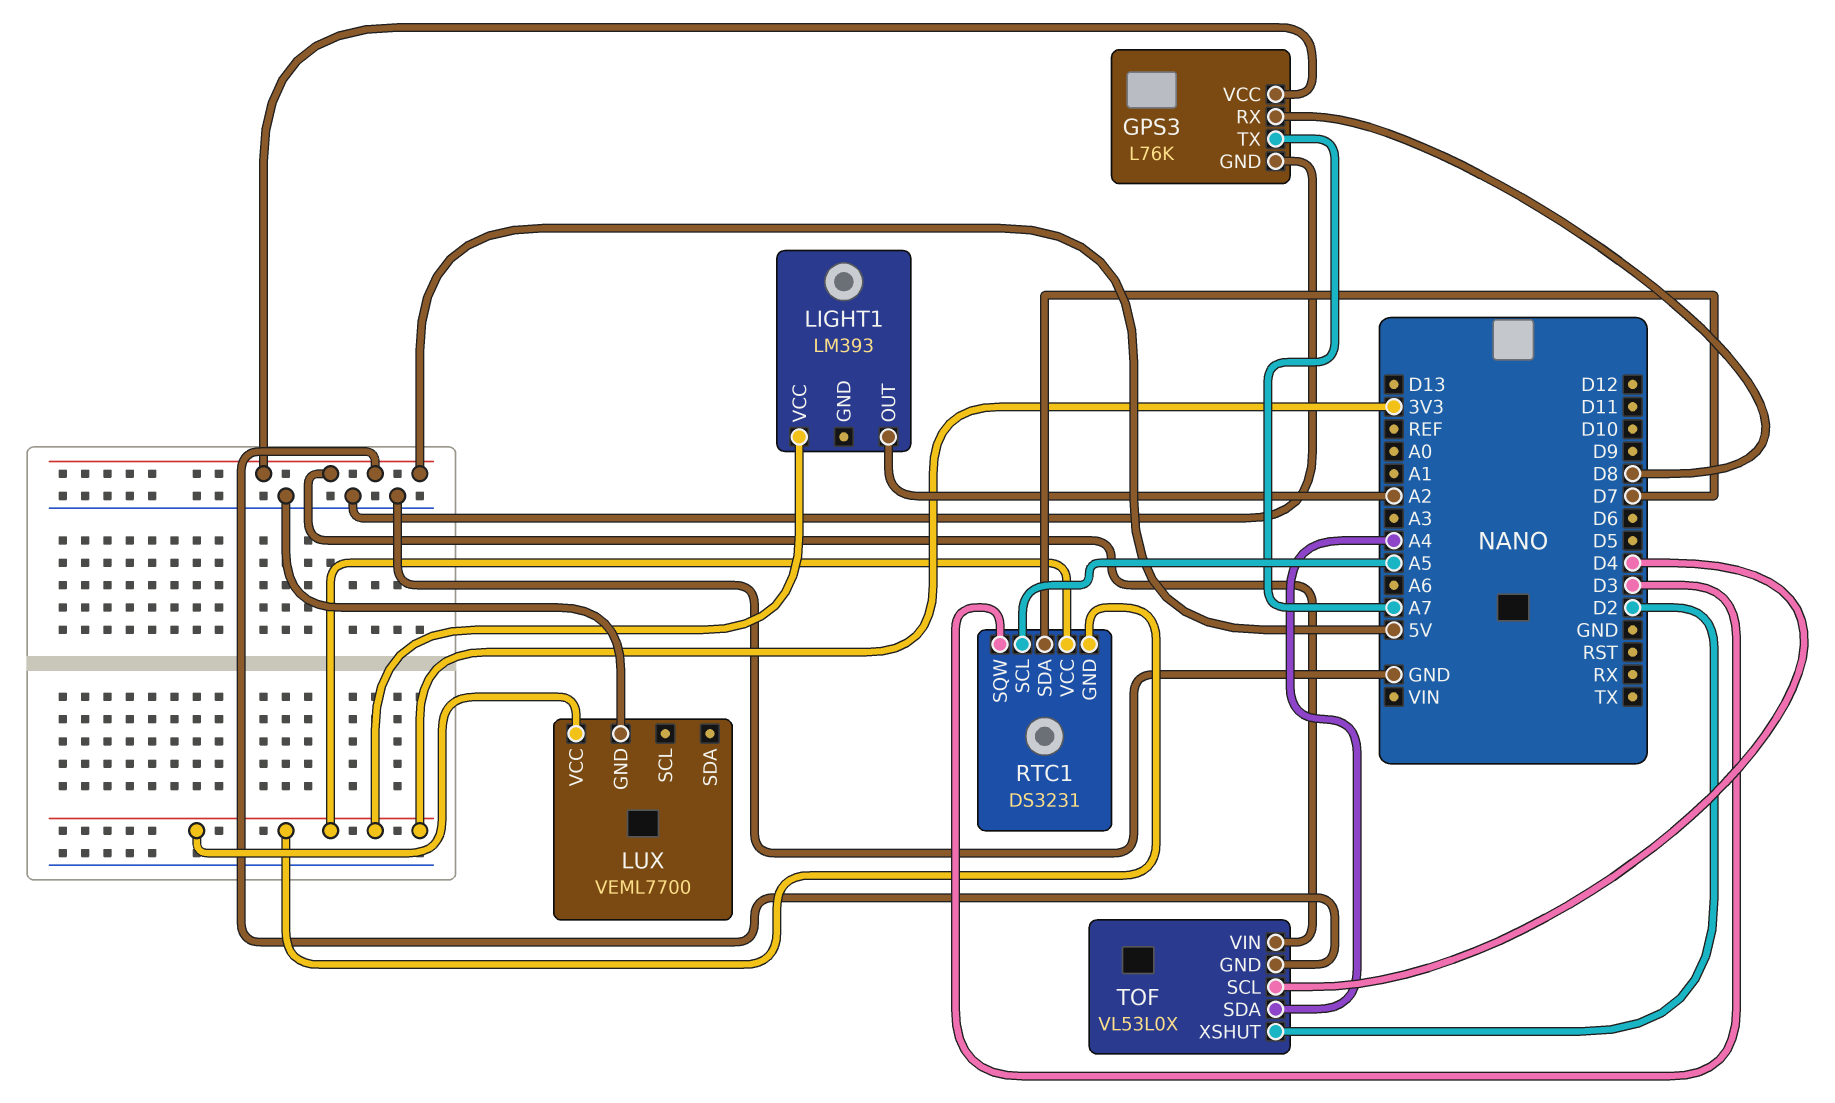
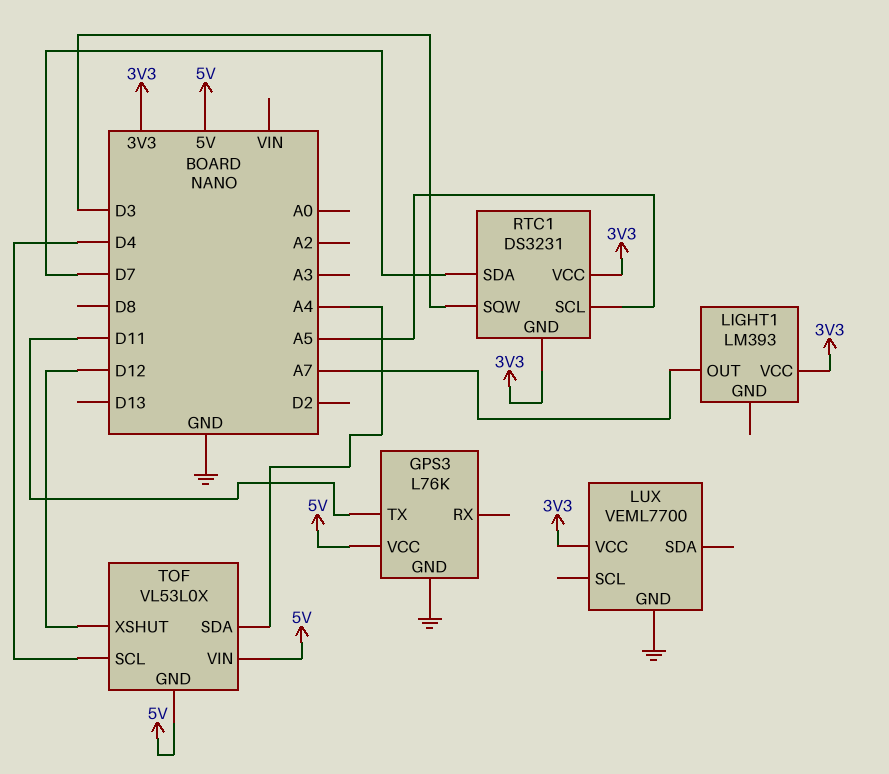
GPS3 pin RX: D8 -> none
GPS3 pin TX: A7 -> D11
LIGHT1 pin OUT: A2 -> A7
TOF pin XSHUT: D2 -> D12

